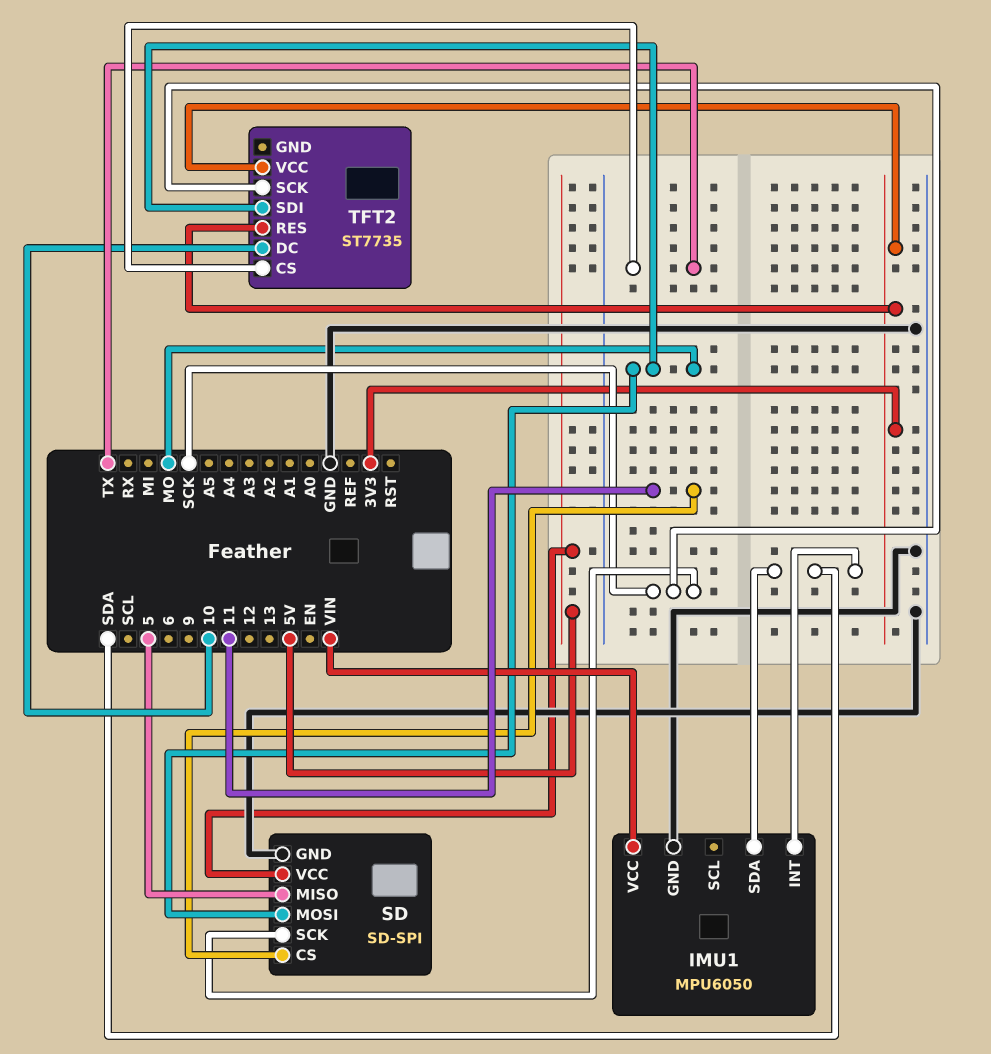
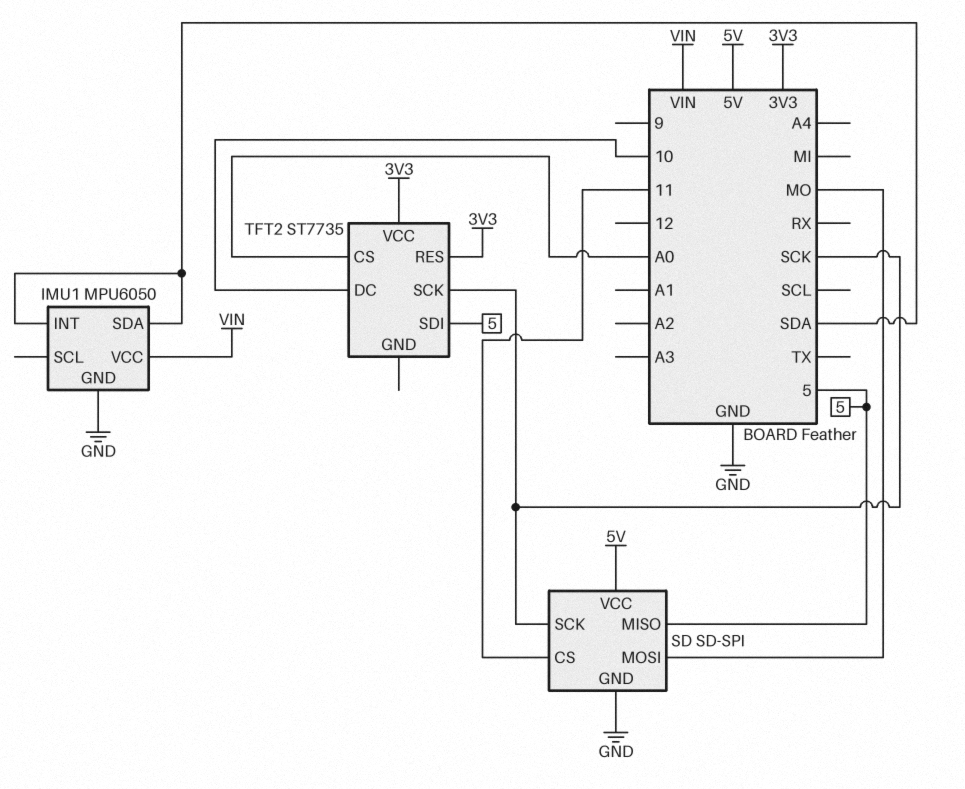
TFT2 pin CS: TX -> A0
TFT2 pin SDI: MO -> 5

